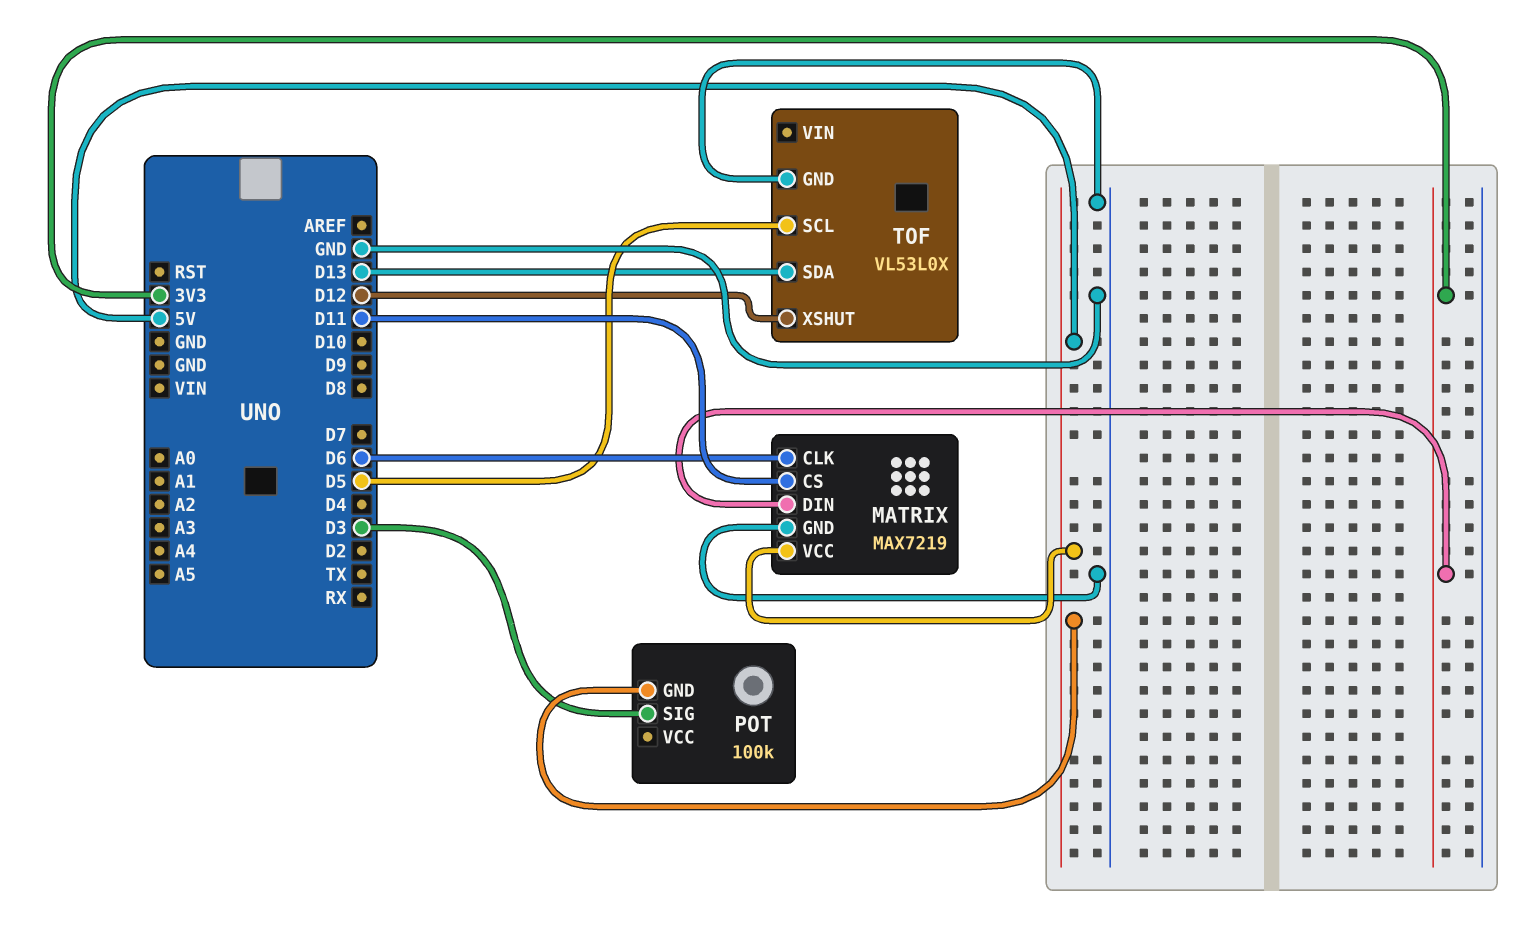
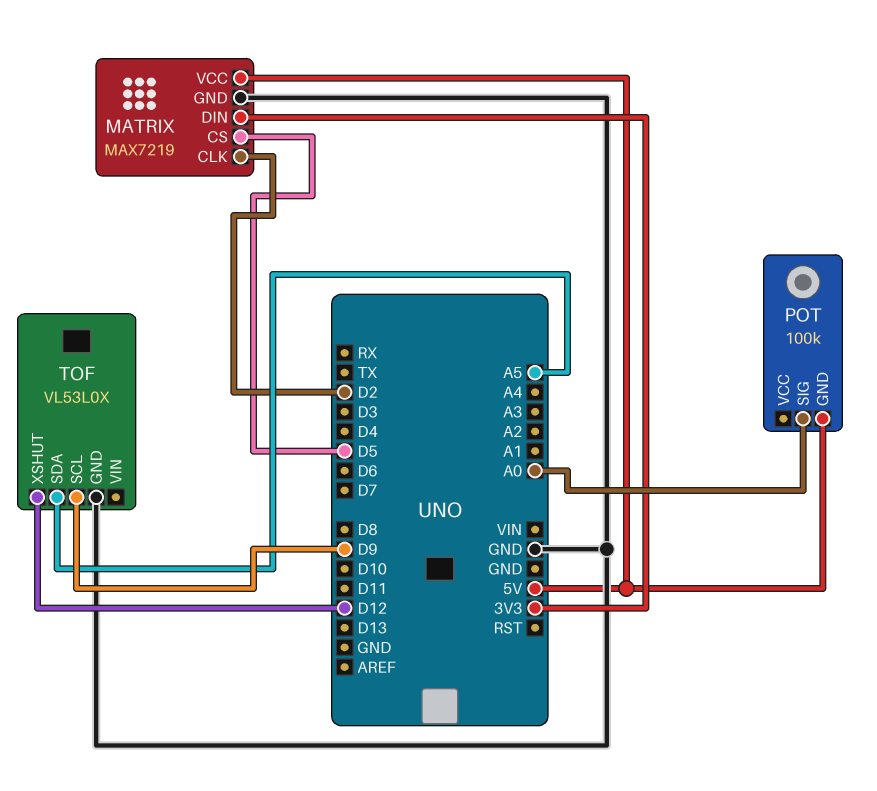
MATRIX pin CLK: D6 -> D2
MATRIX pin CS: D11 -> D5
POT pin SIG: D3 -> A0
TOF pin SCL: D5 -> D9
TOF pin SDA: D13 -> A5

